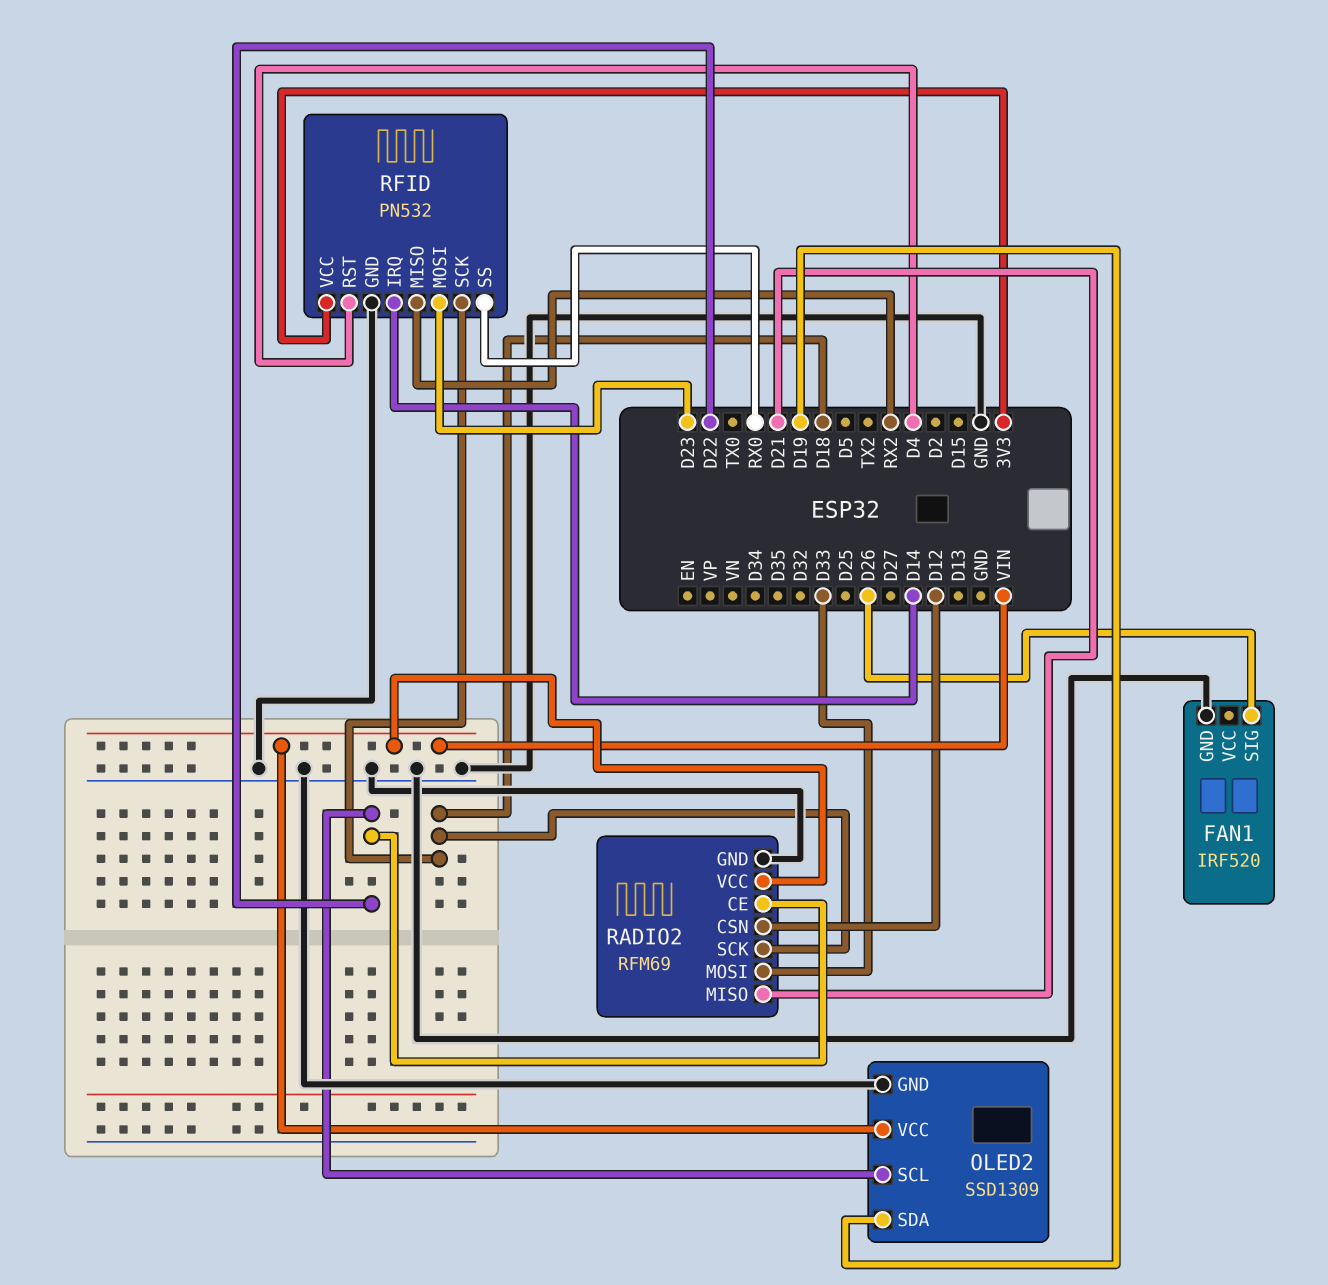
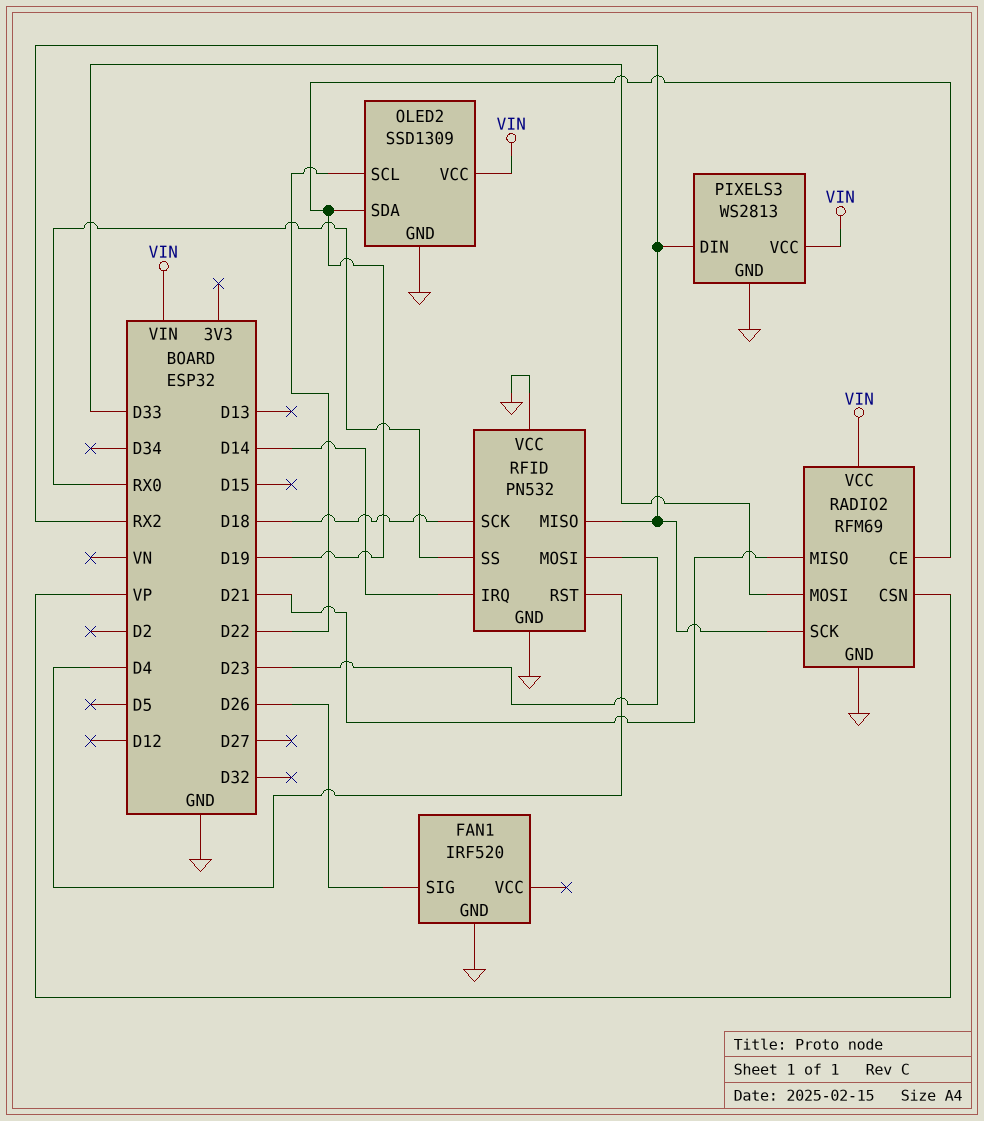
PIXELS3: none -> WS2813
PIXELS3 pin DIN: none -> RX2
PIXELS3 pin GND: none -> GND
PIXELS3 pin VCC: none -> VIN
RADIO2 pin CE: D22 -> D19
RADIO2 pin CSN: D12 -> VP
RADIO2 pin SCK: D18 -> RX2
RFID pin VCC: 3V3 -> GND

